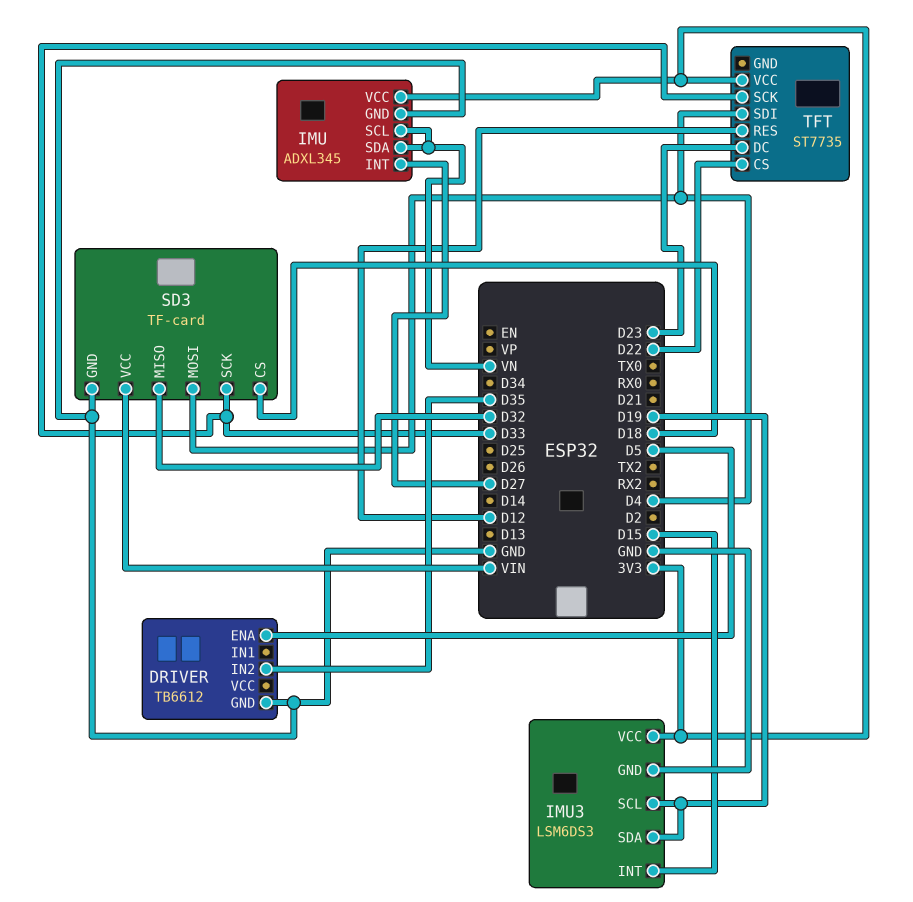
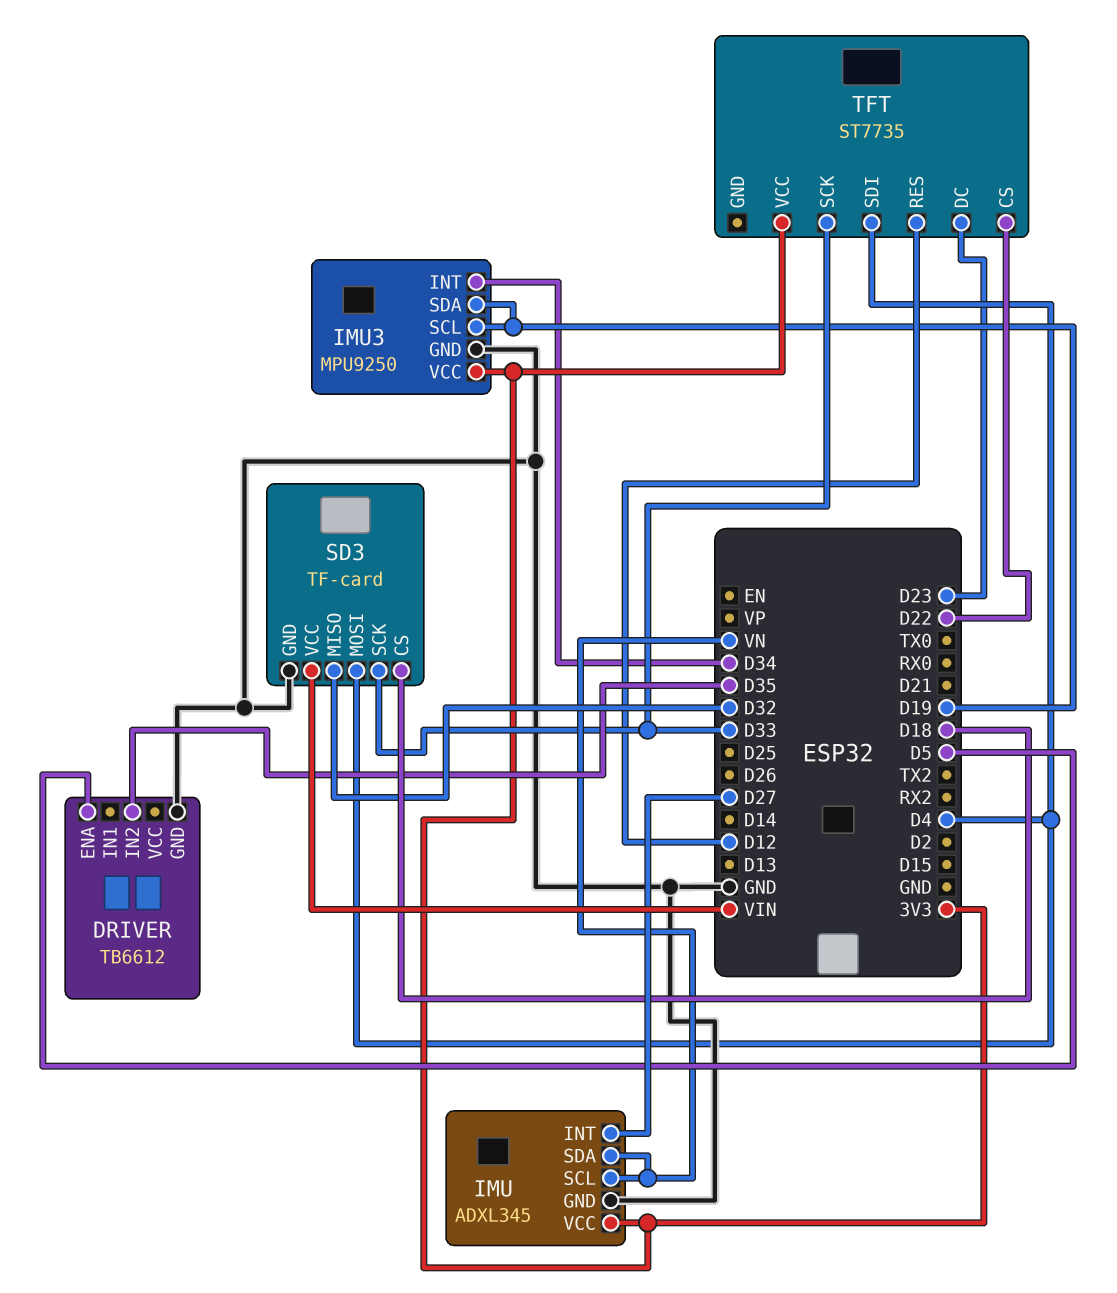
IMU3: LSM6DS3 -> MPU9250
IMU3 pin INT: D15 -> D34

